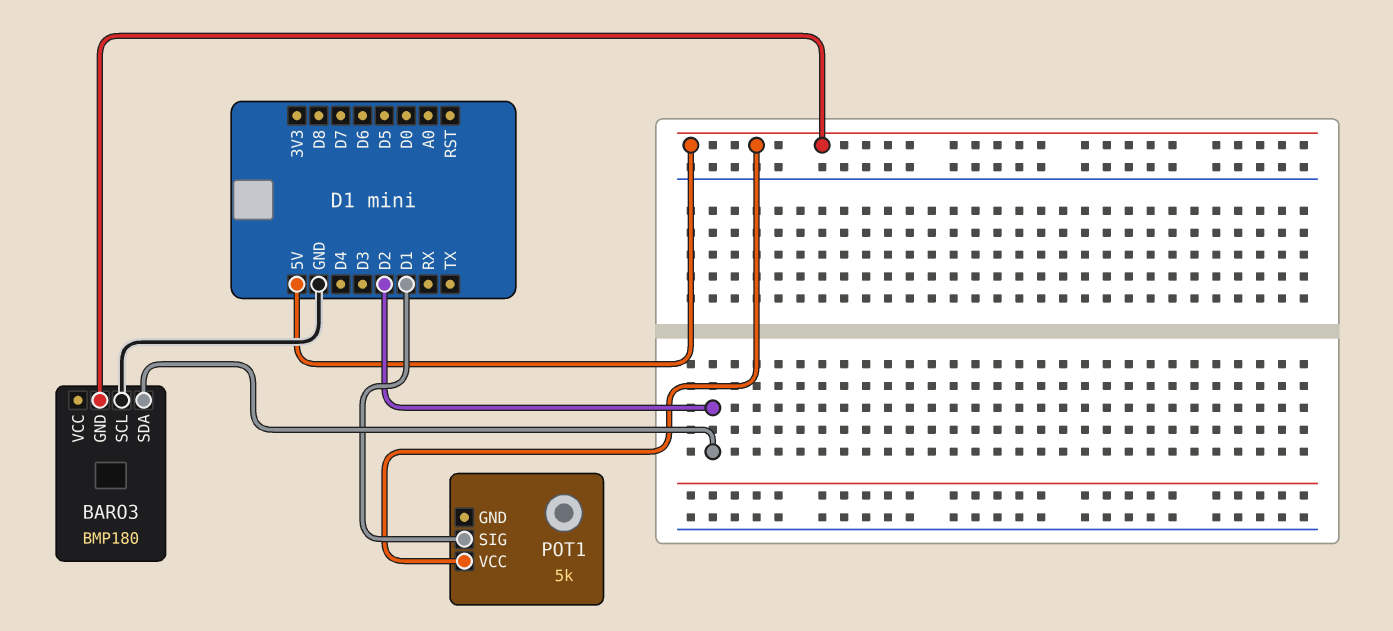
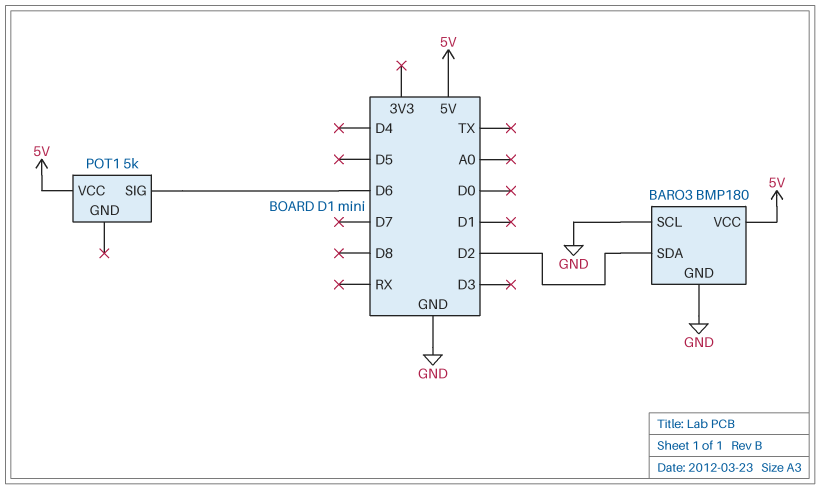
BARO3 pin GND: 5V -> GND
BARO3 pin VCC: none -> 5V
POT1 pin SIG: D1 -> D6

